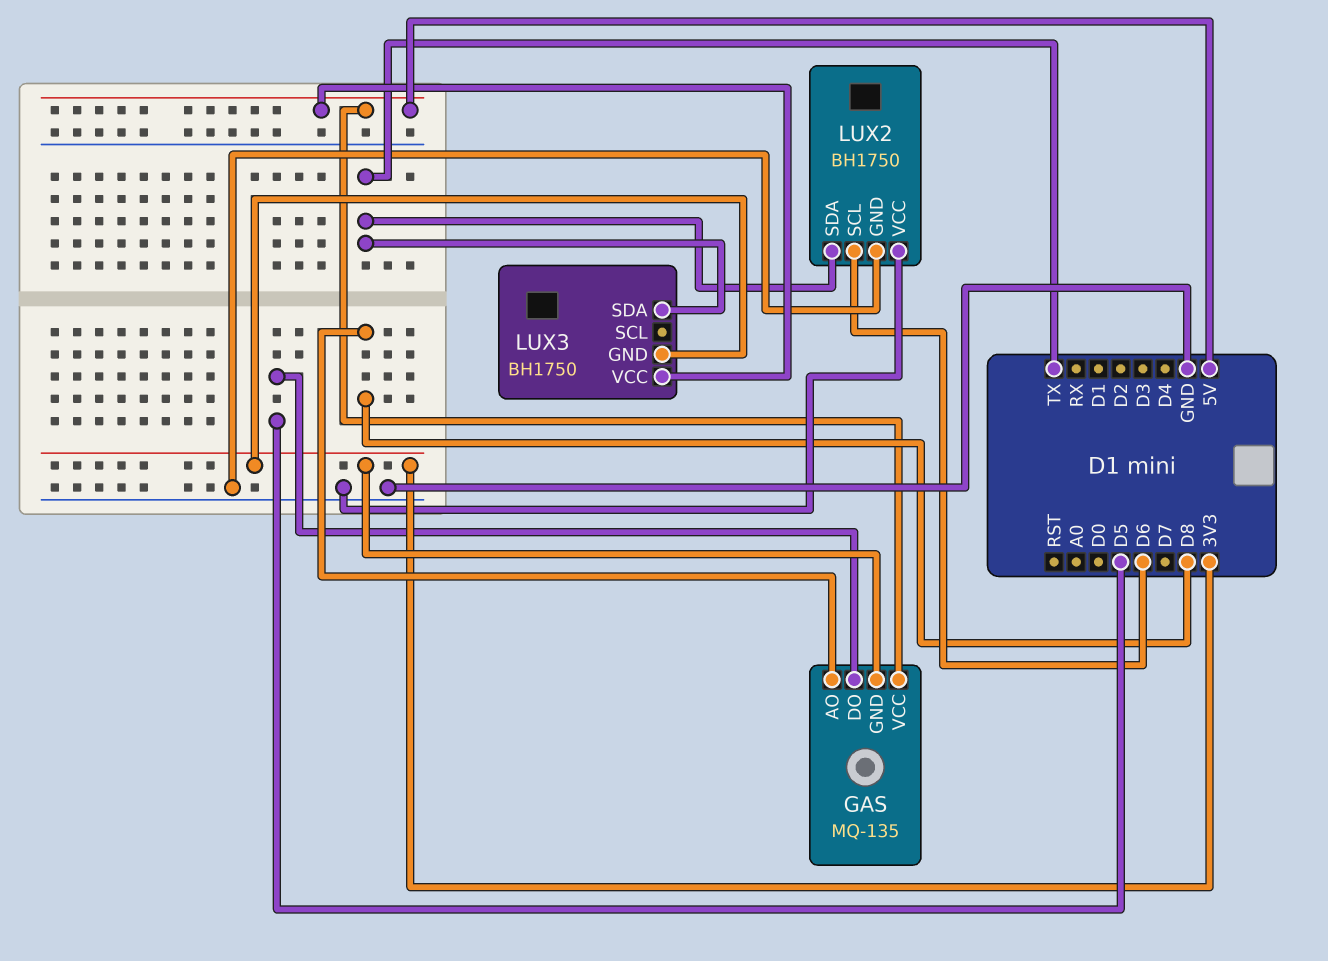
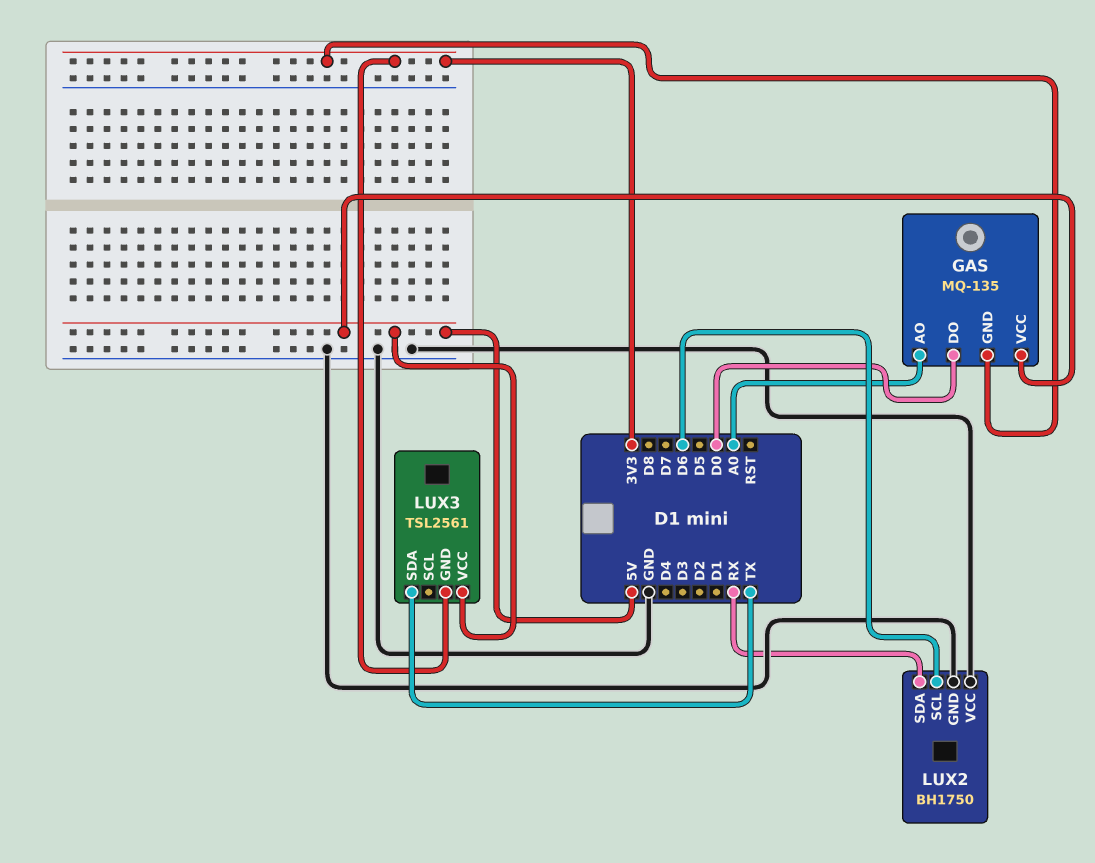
GAS pin AO: D8 -> A0
GAS pin DO: D5 -> D0
LUX2 pin SDA: TX -> RX
LUX3: BH1750 -> TSL2561

